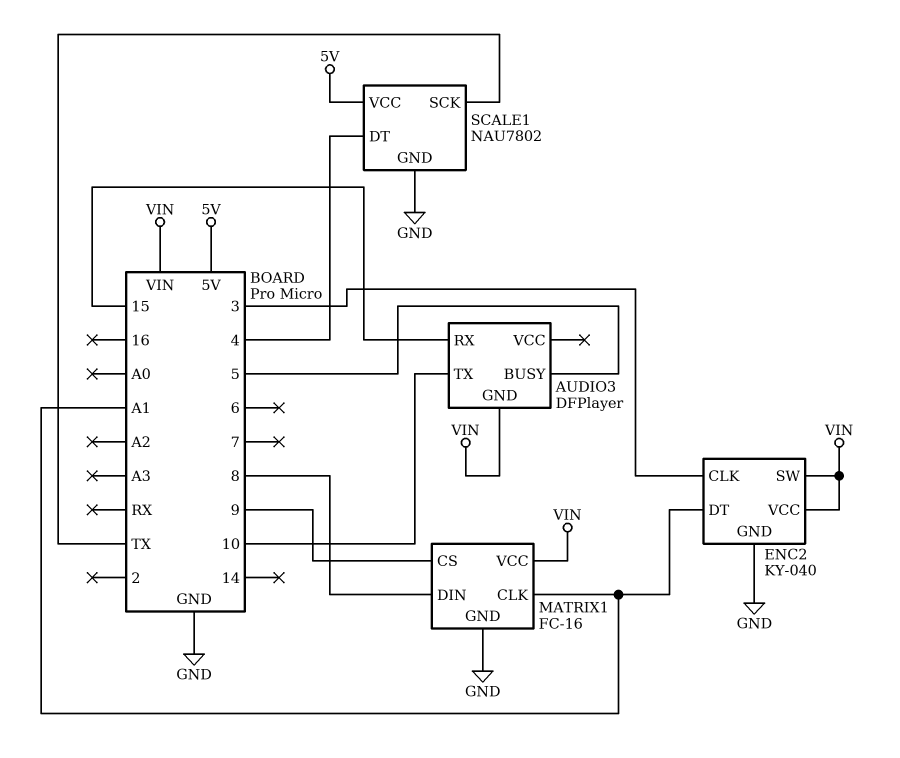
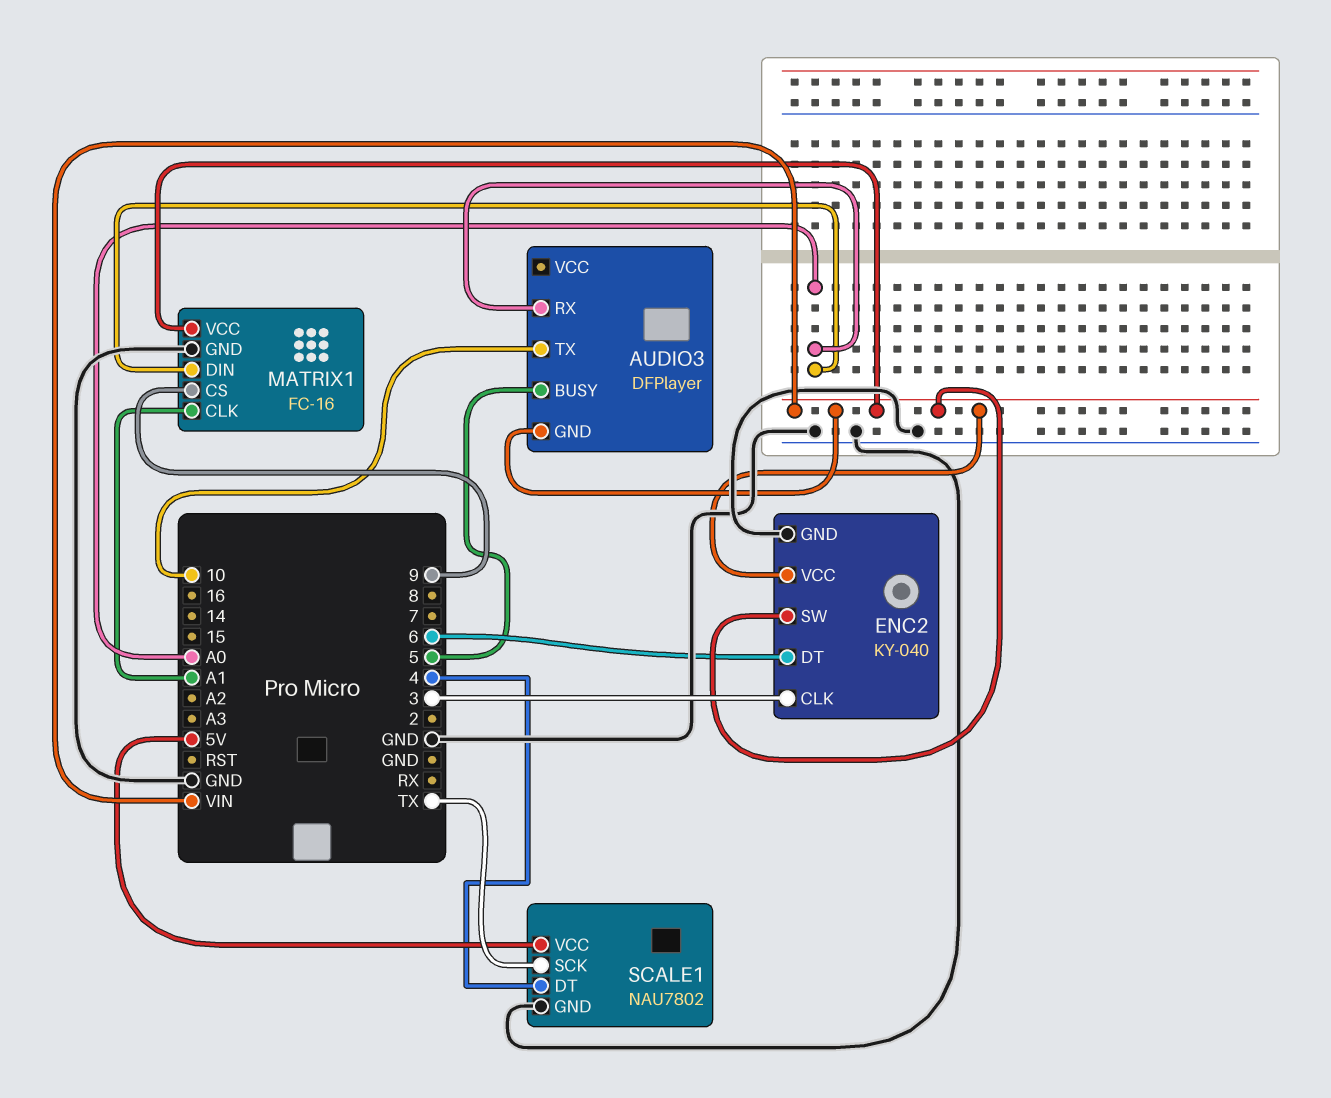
AUDIO3 pin RX: 15 -> A0
ENC2 pin DT: A1 -> 6
MATRIX1 pin DIN: 8 -> A0

